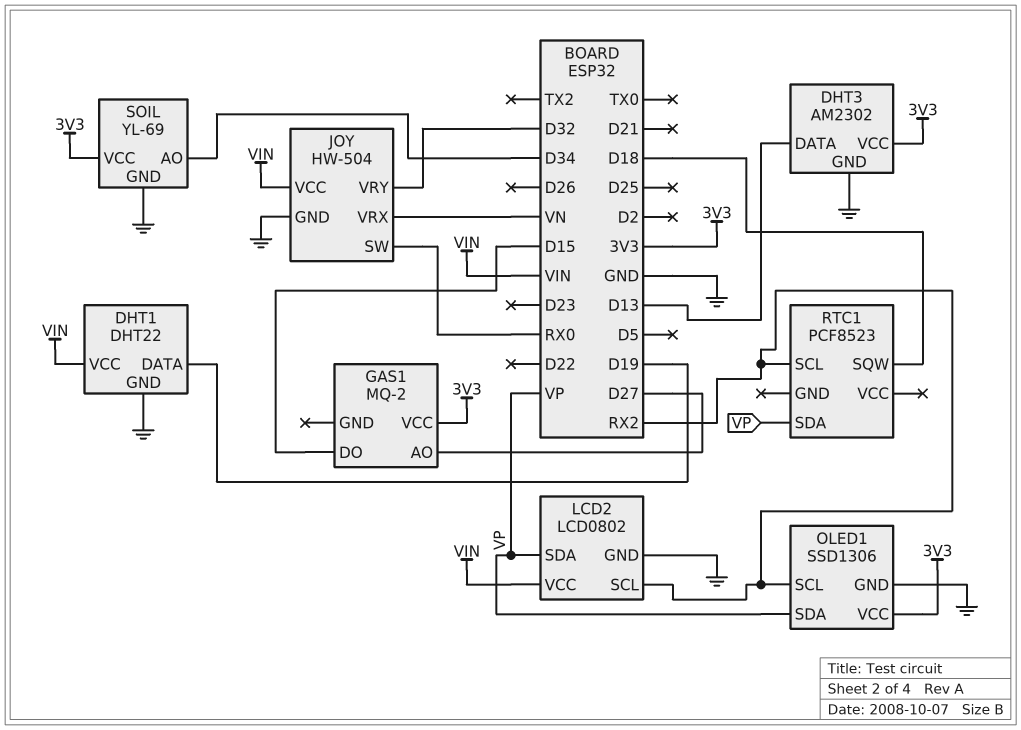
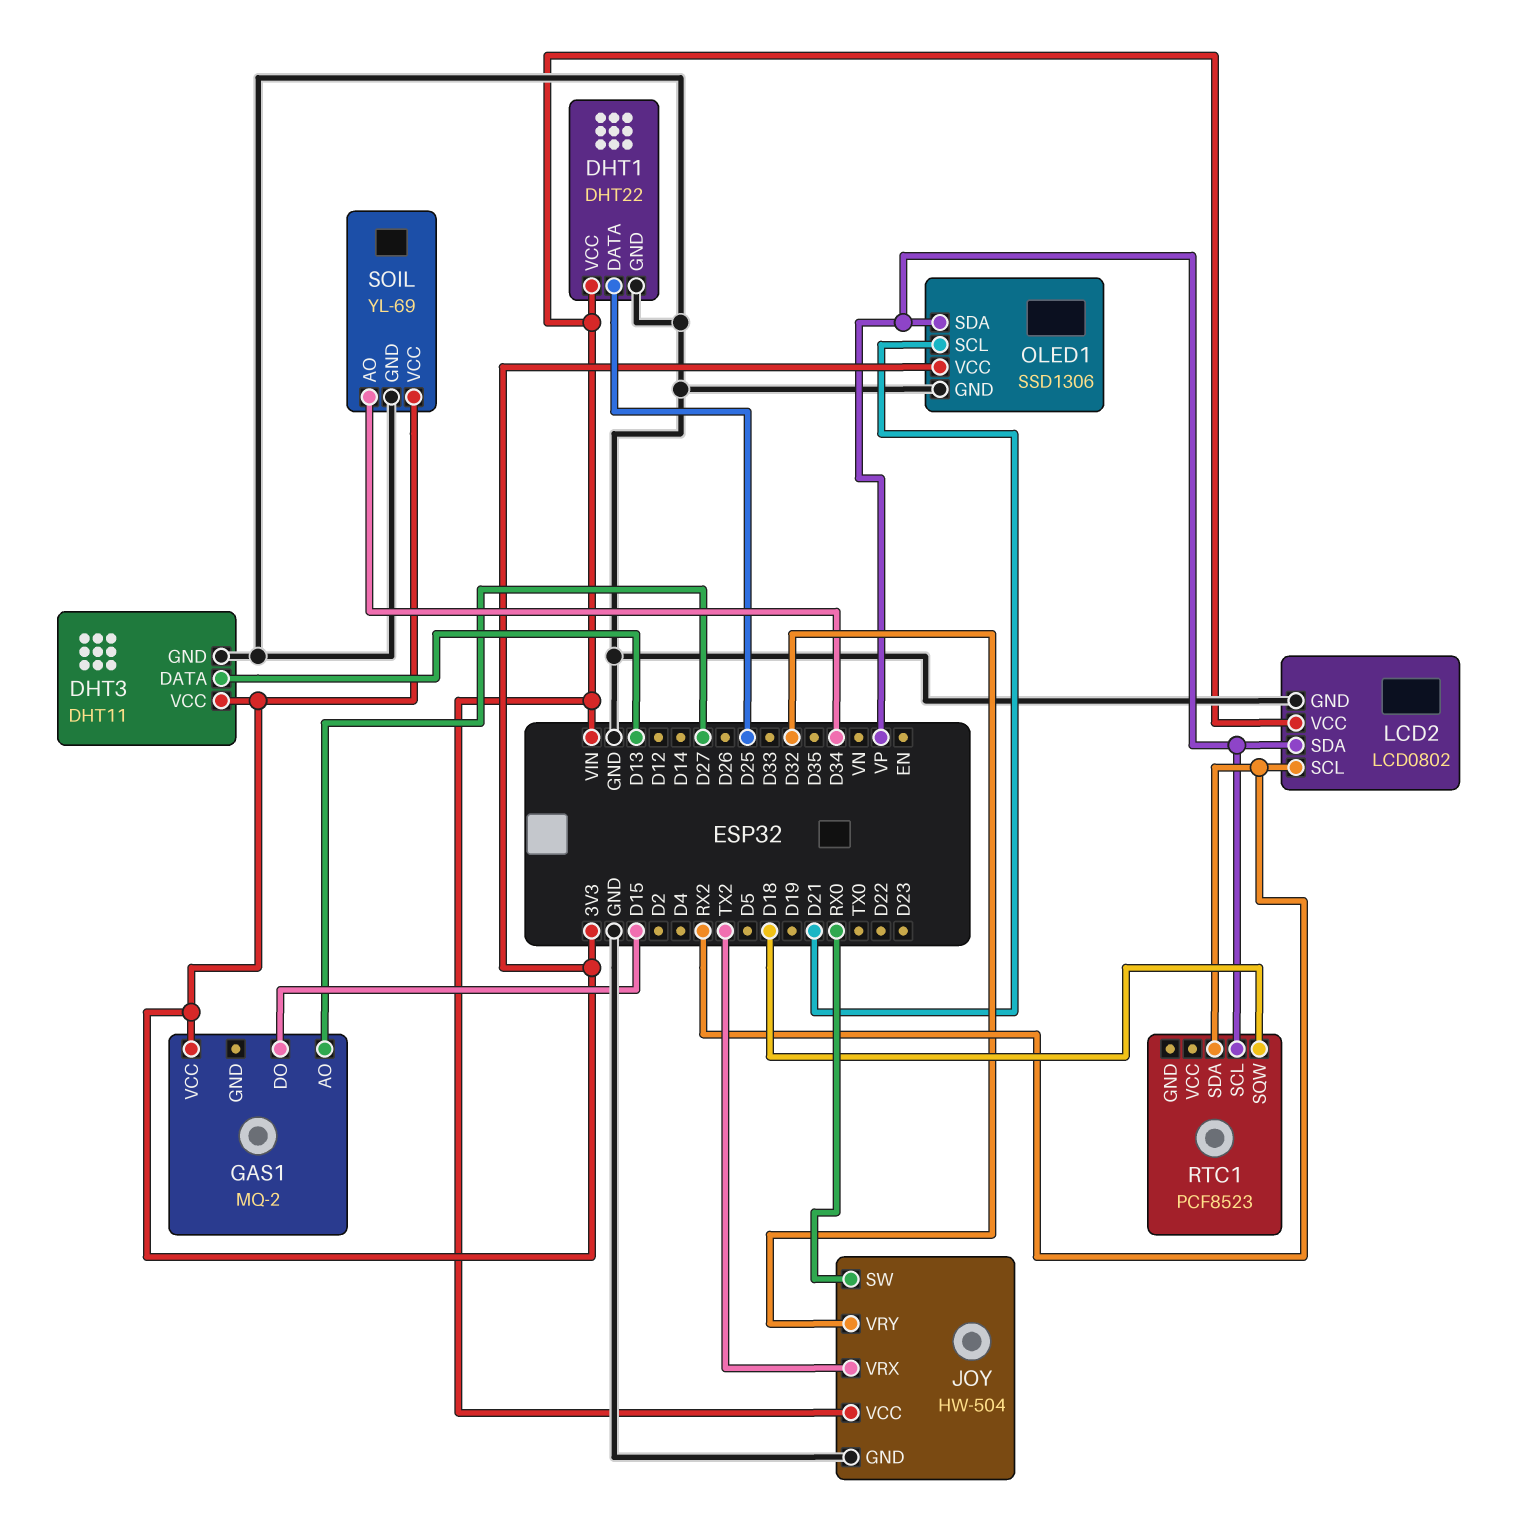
DHT1 pin DATA: D19 -> D25
DHT3: AM2302 -> DHT11
JOY pin VRX: VN -> TX2
OLED1 pin SCL: RX2 -> D21
RTC1 pin SCL: RX2 -> VP
RTC1 pin SDA: VP -> RX2

